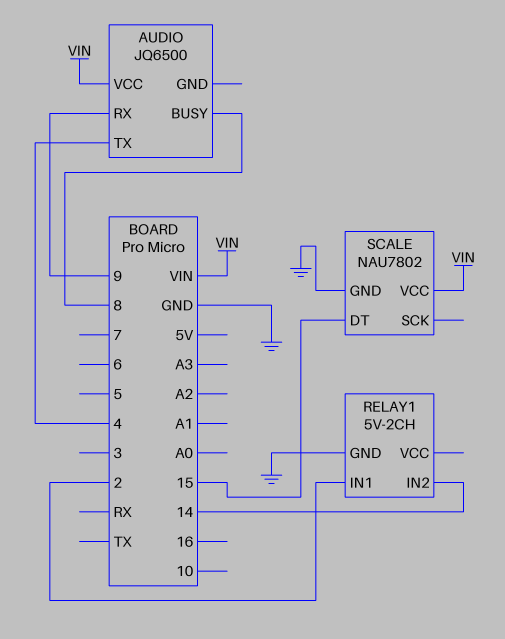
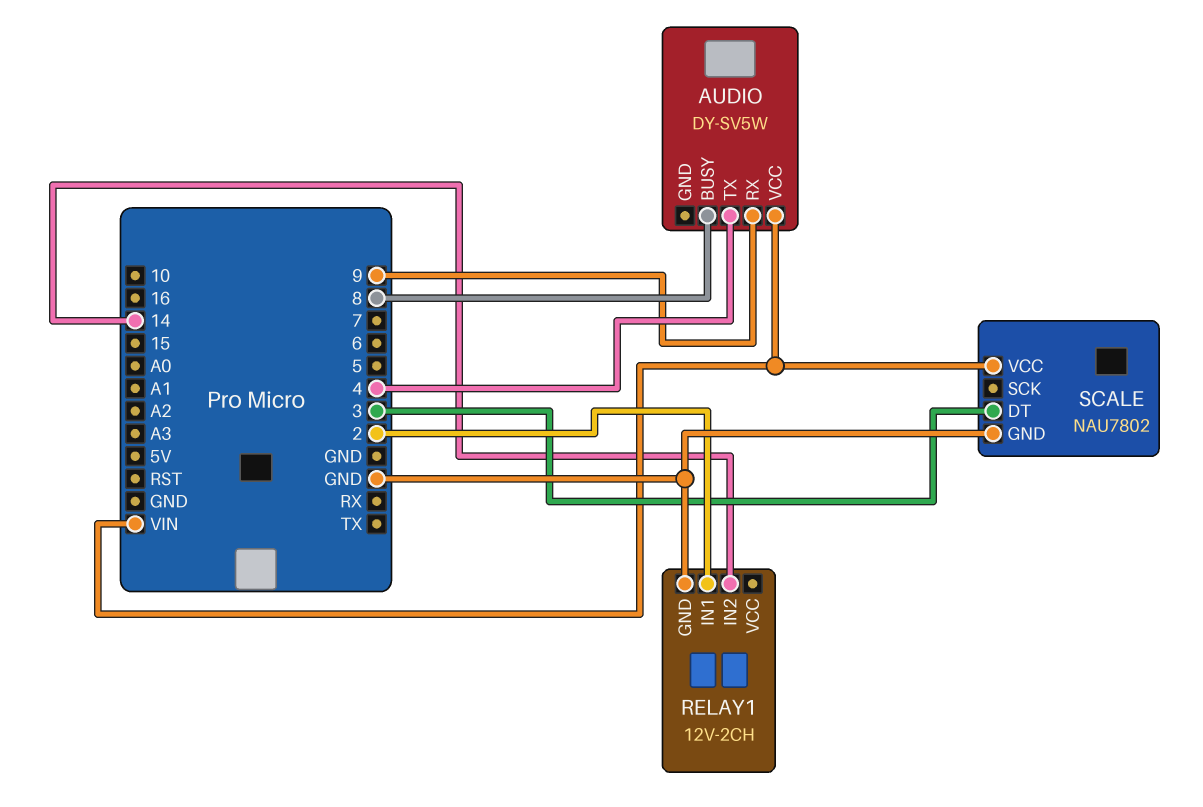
AUDIO: JQ6500 -> DY-SV5W
RELAY1: 5V-2CH -> 12V-2CH
SCALE pin DT: 15 -> 3

